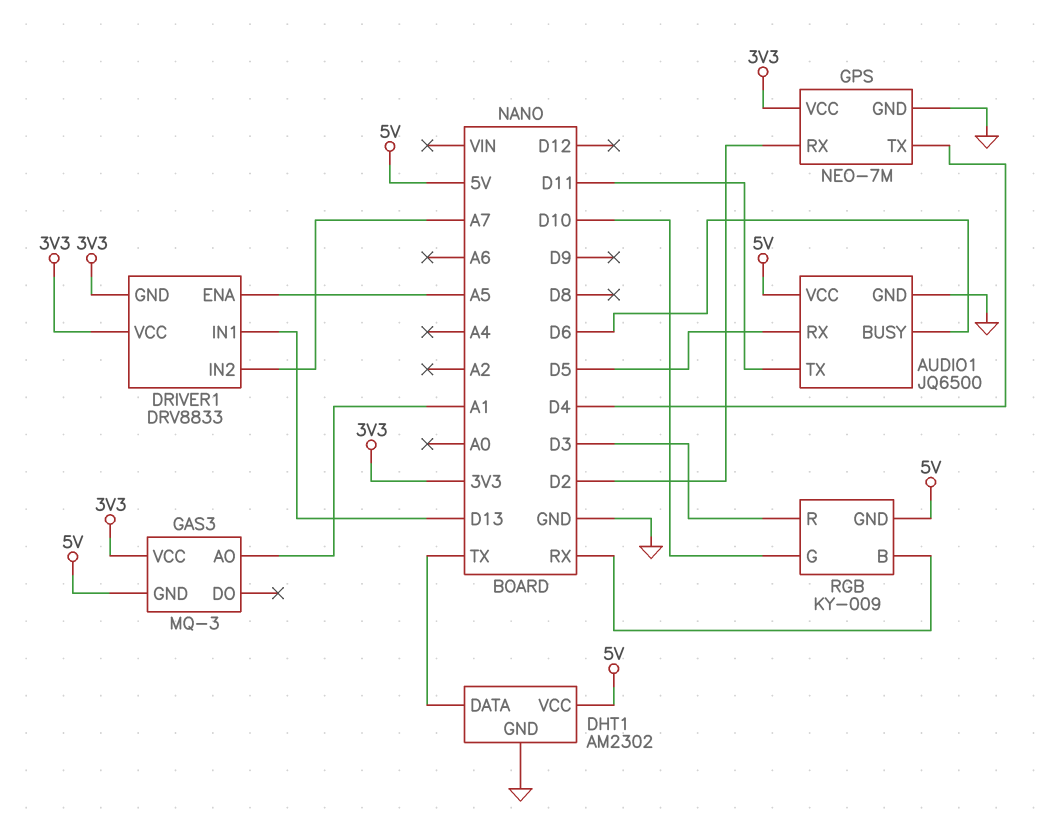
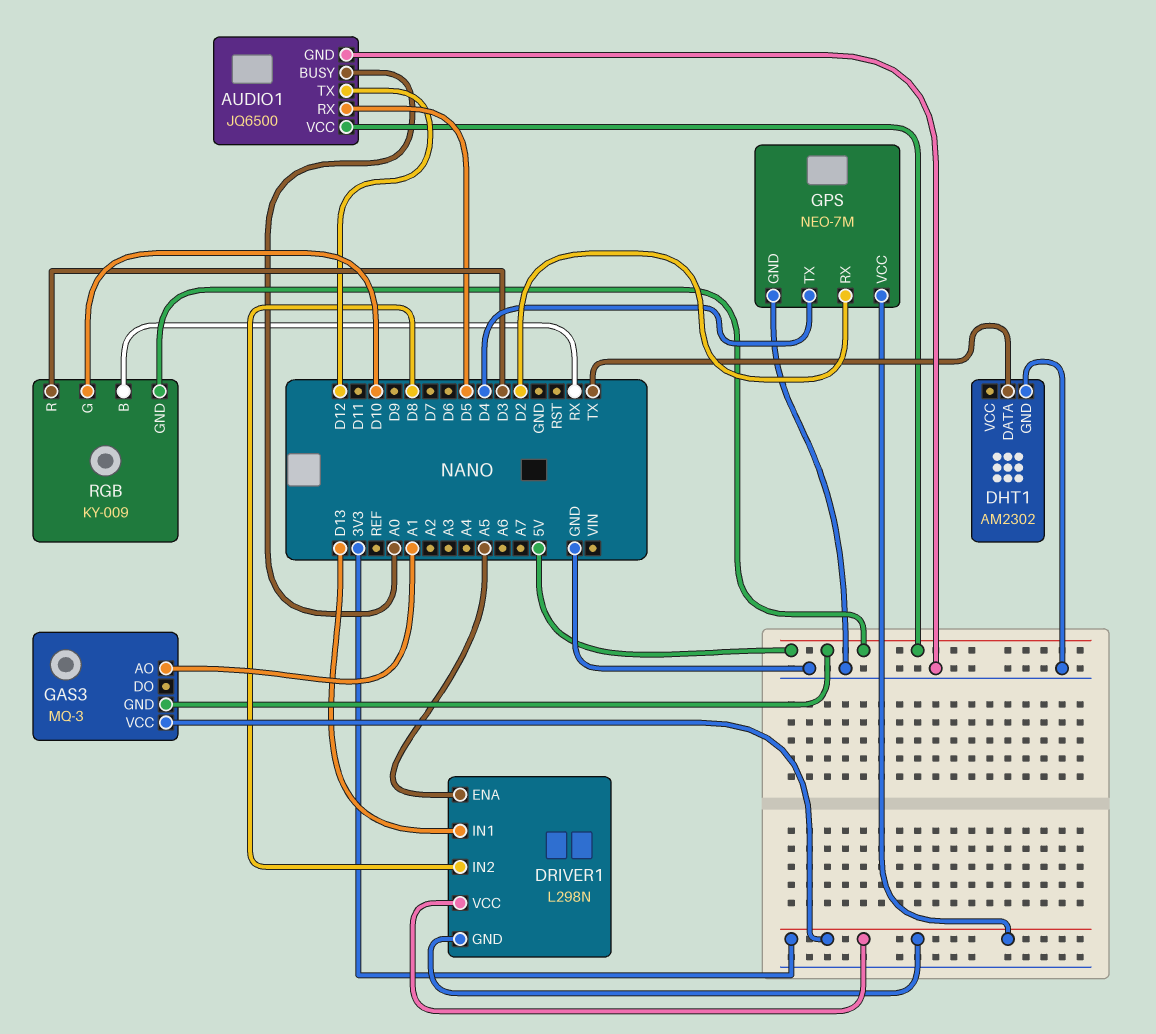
AUDIO1 pin BUSY: D6 -> A0
AUDIO1 pin TX: D11 -> D12
DHT1 pin VCC: 5V -> none
DRIVER1: DRV8833 -> L298N
DRIVER1 pin IN2: A7 -> D8

